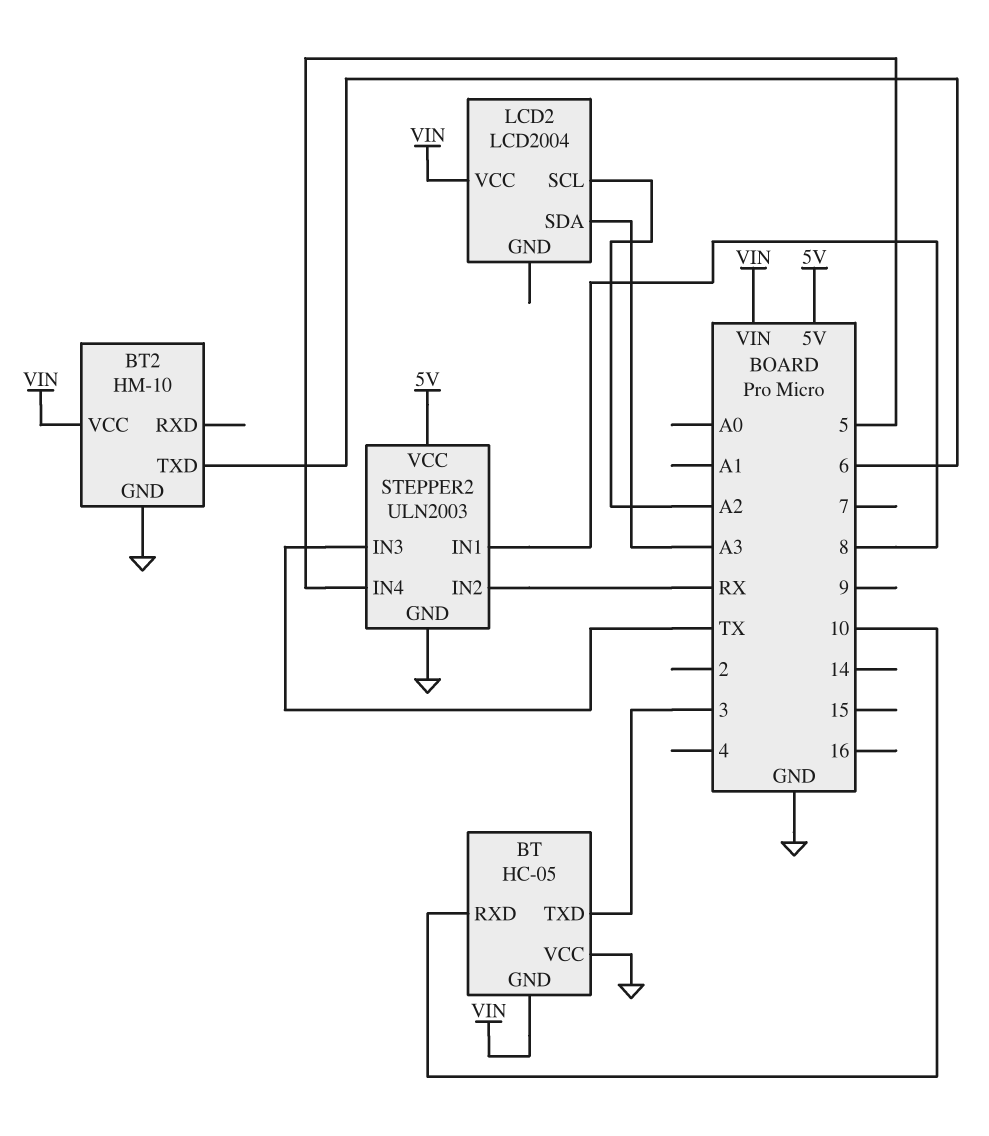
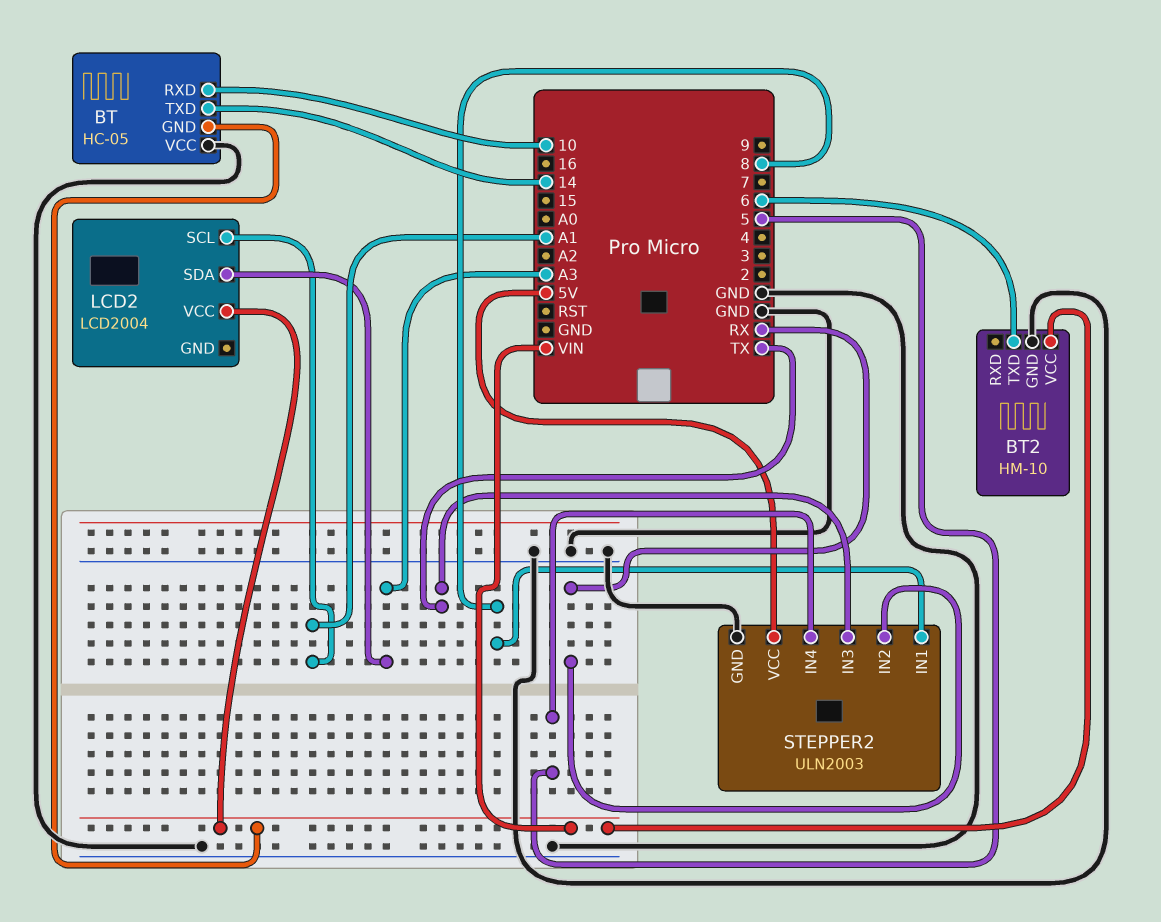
BT pin TXD: 3 -> 14
LCD2 pin SCL: A2 -> A1

